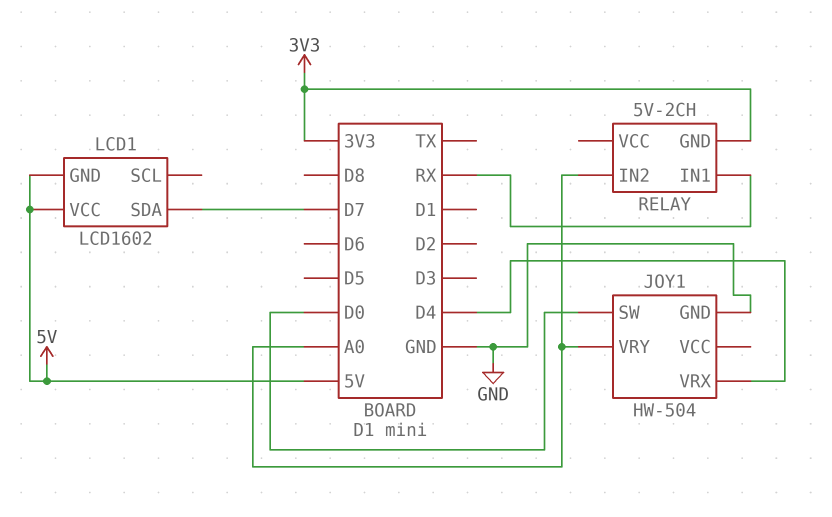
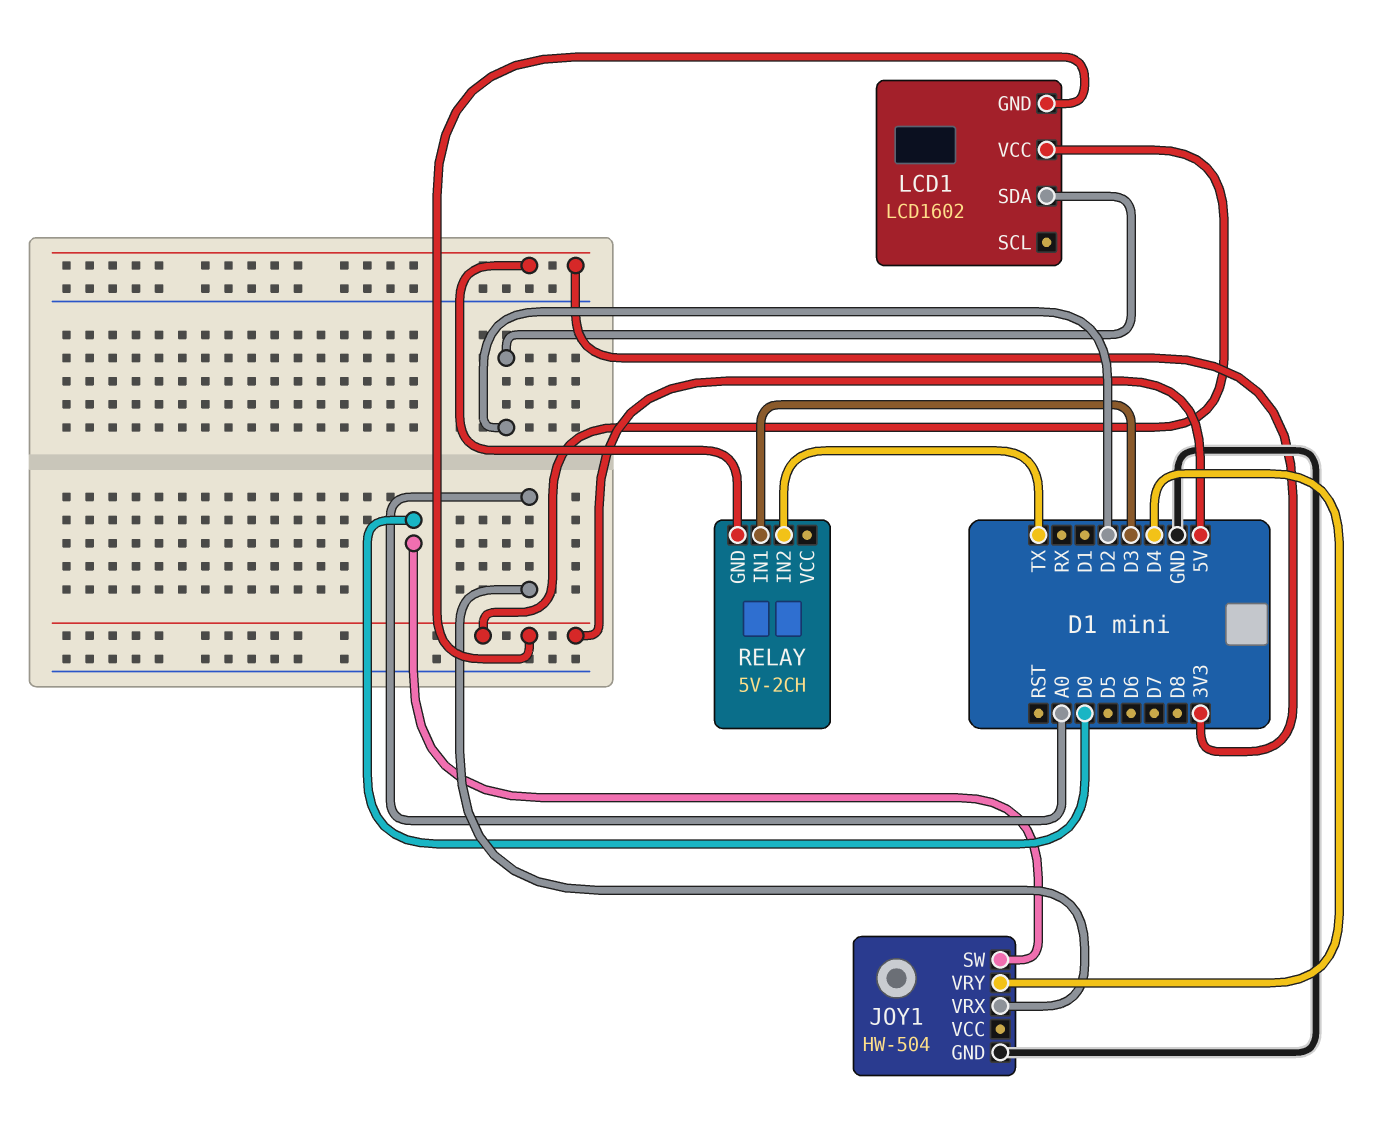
JOY1 pin VRX: D4 -> A0
JOY1 pin VRY: A0 -> D4
LCD1 pin SDA: D7 -> D2
RELAY pin IN1: RX -> D3
RELAY pin IN2: A0 -> TX

